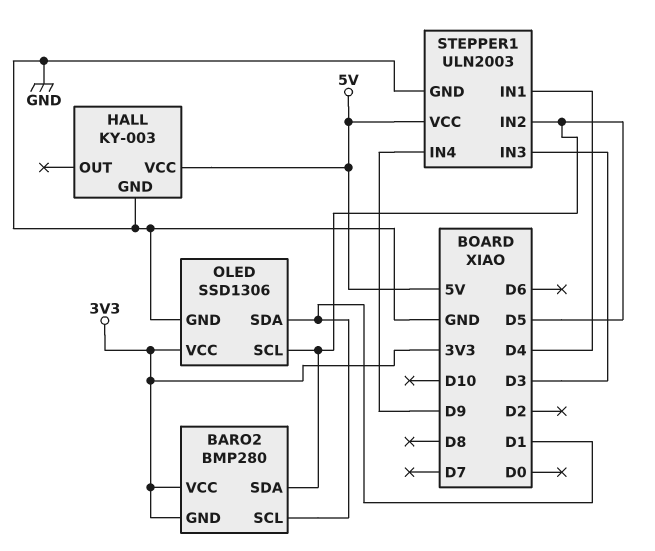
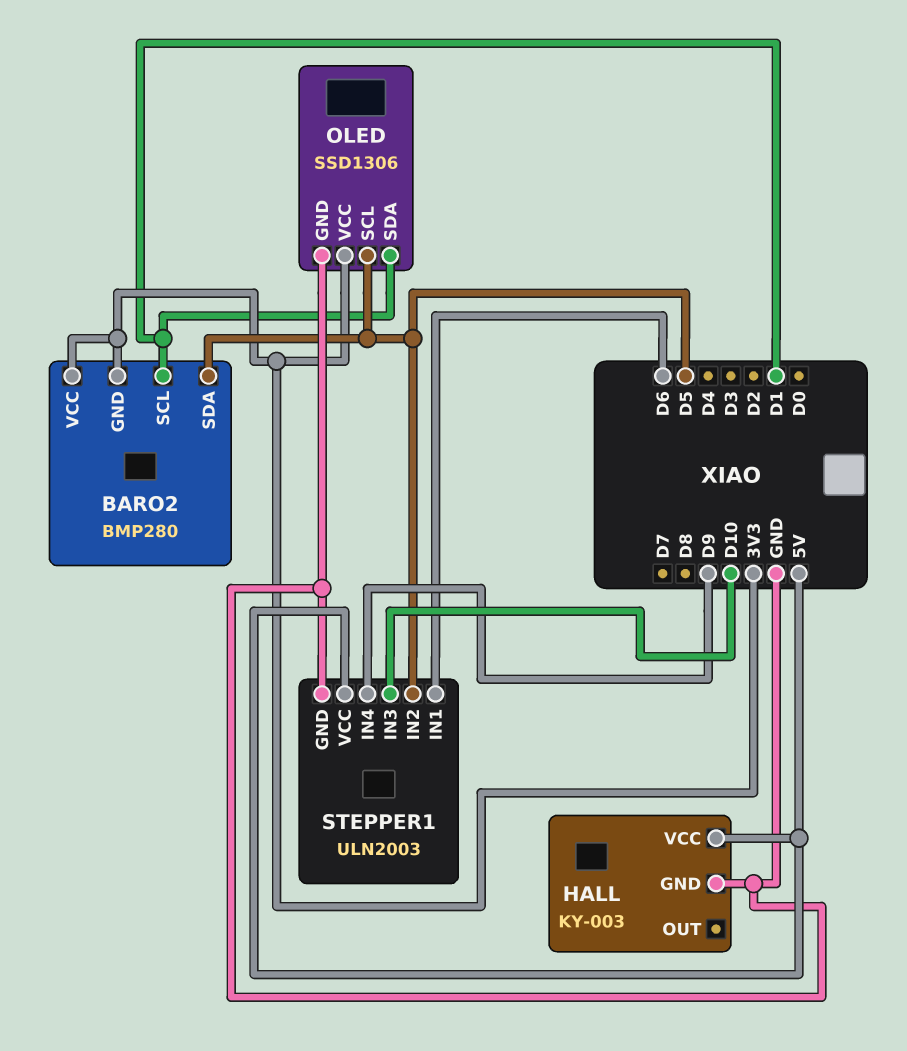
STEPPER1 pin IN1: D4 -> D6
STEPPER1 pin IN3: D3 -> D10

